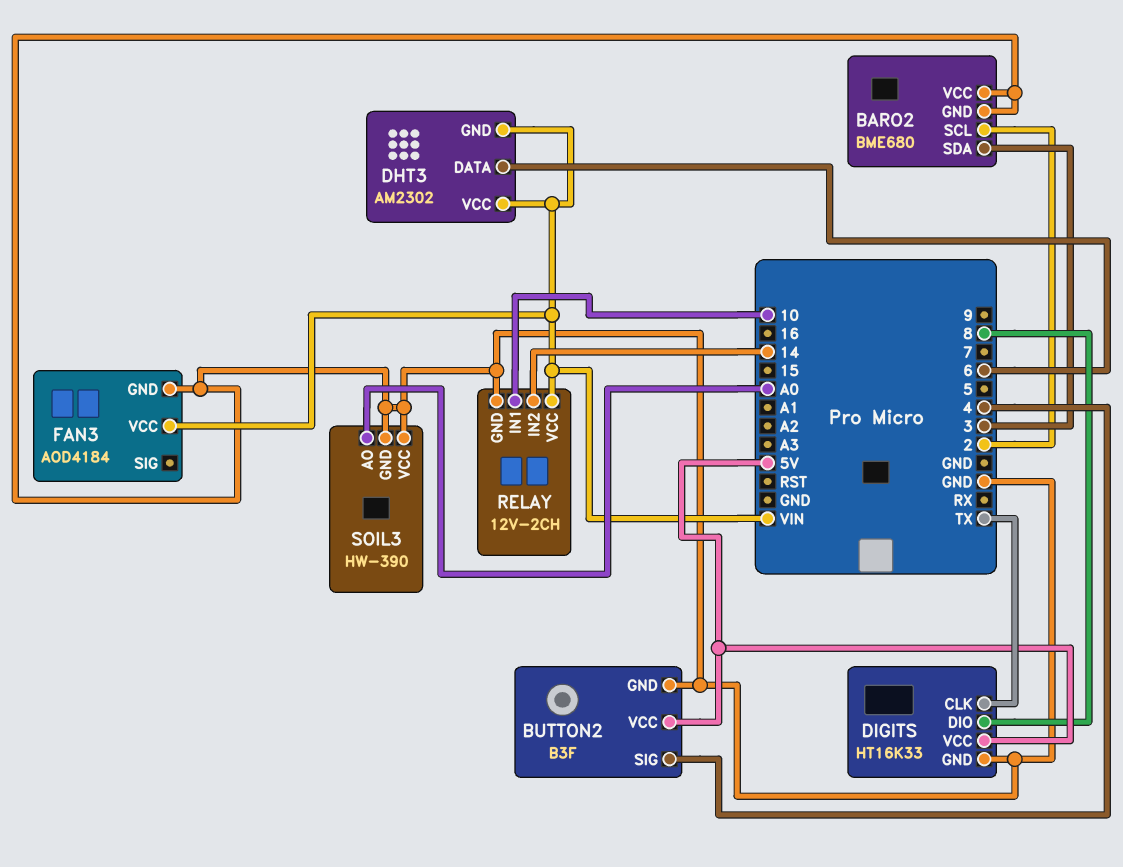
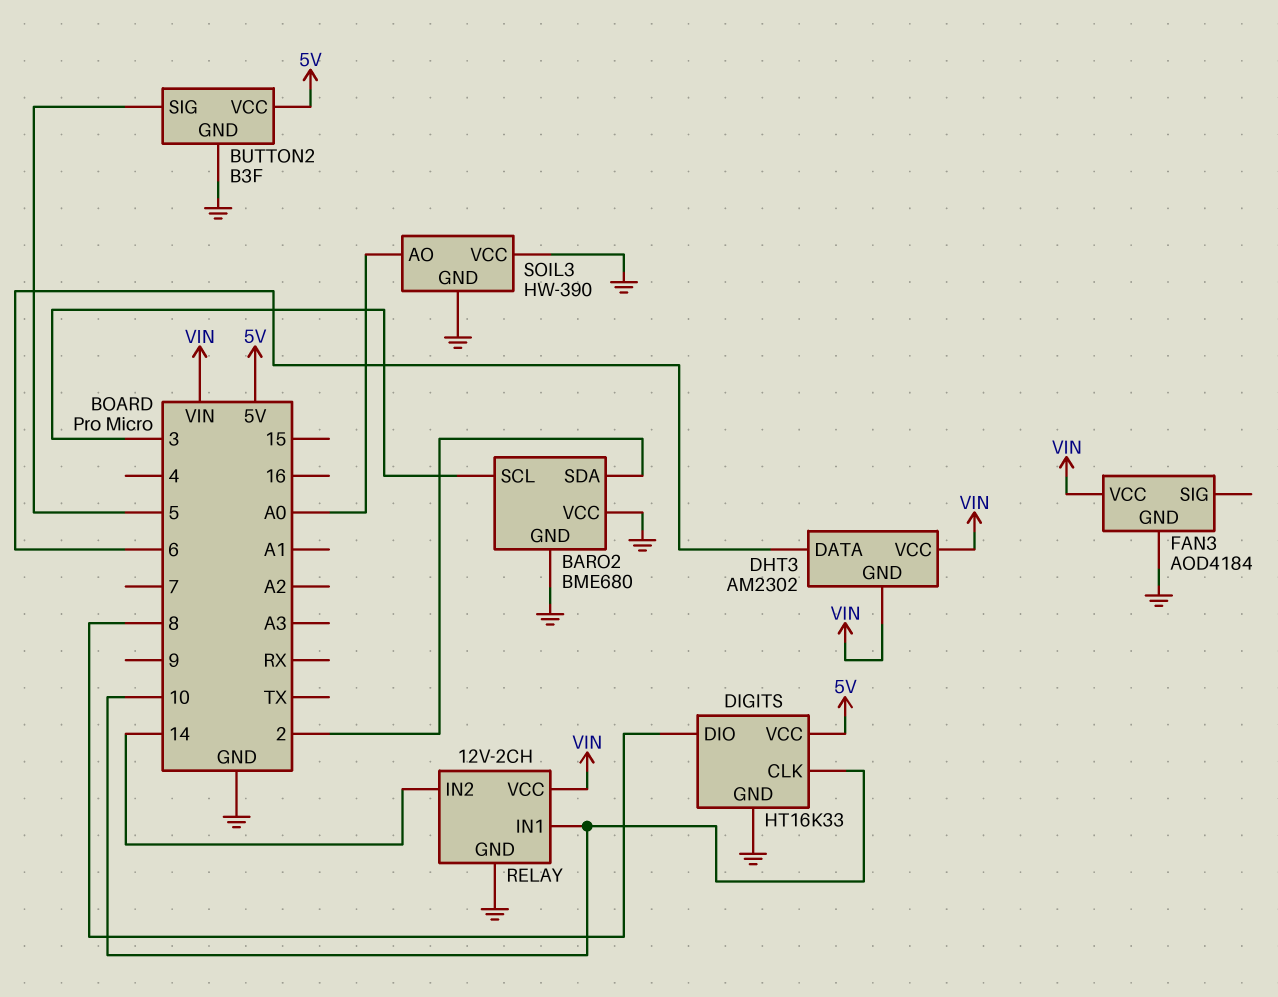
BARO2 pin SCL: 2 -> 3
BARO2 pin SDA: 3 -> 2
BUTTON2 pin SIG: 4 -> 5
DIGITS pin CLK: TX -> 10

